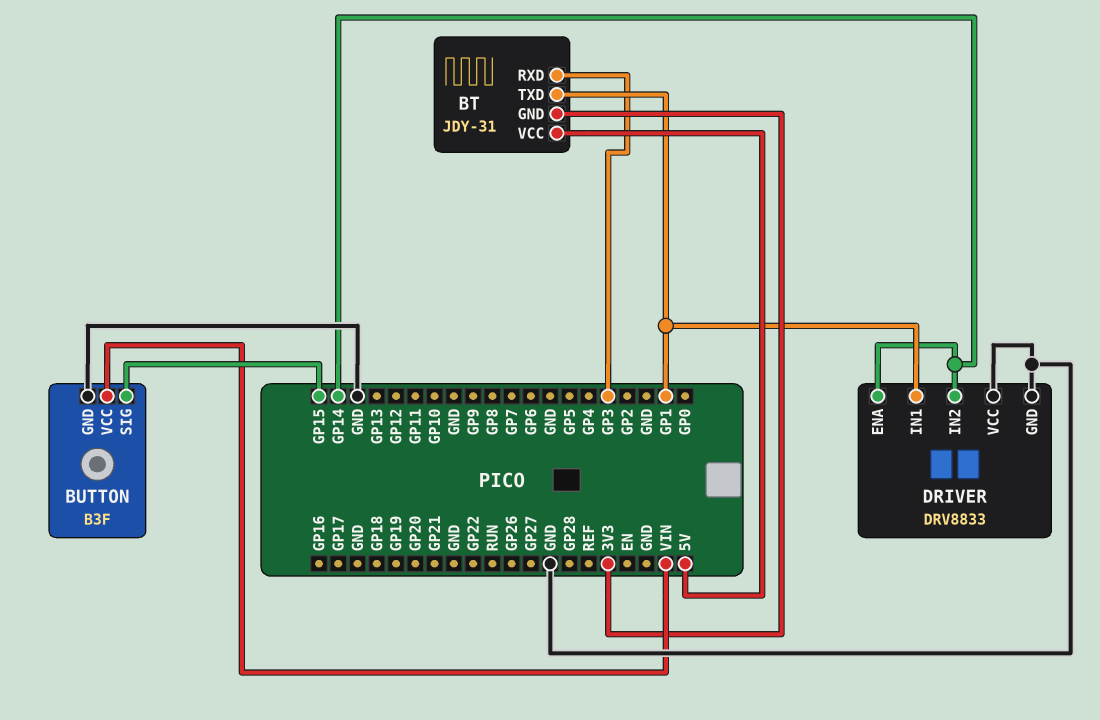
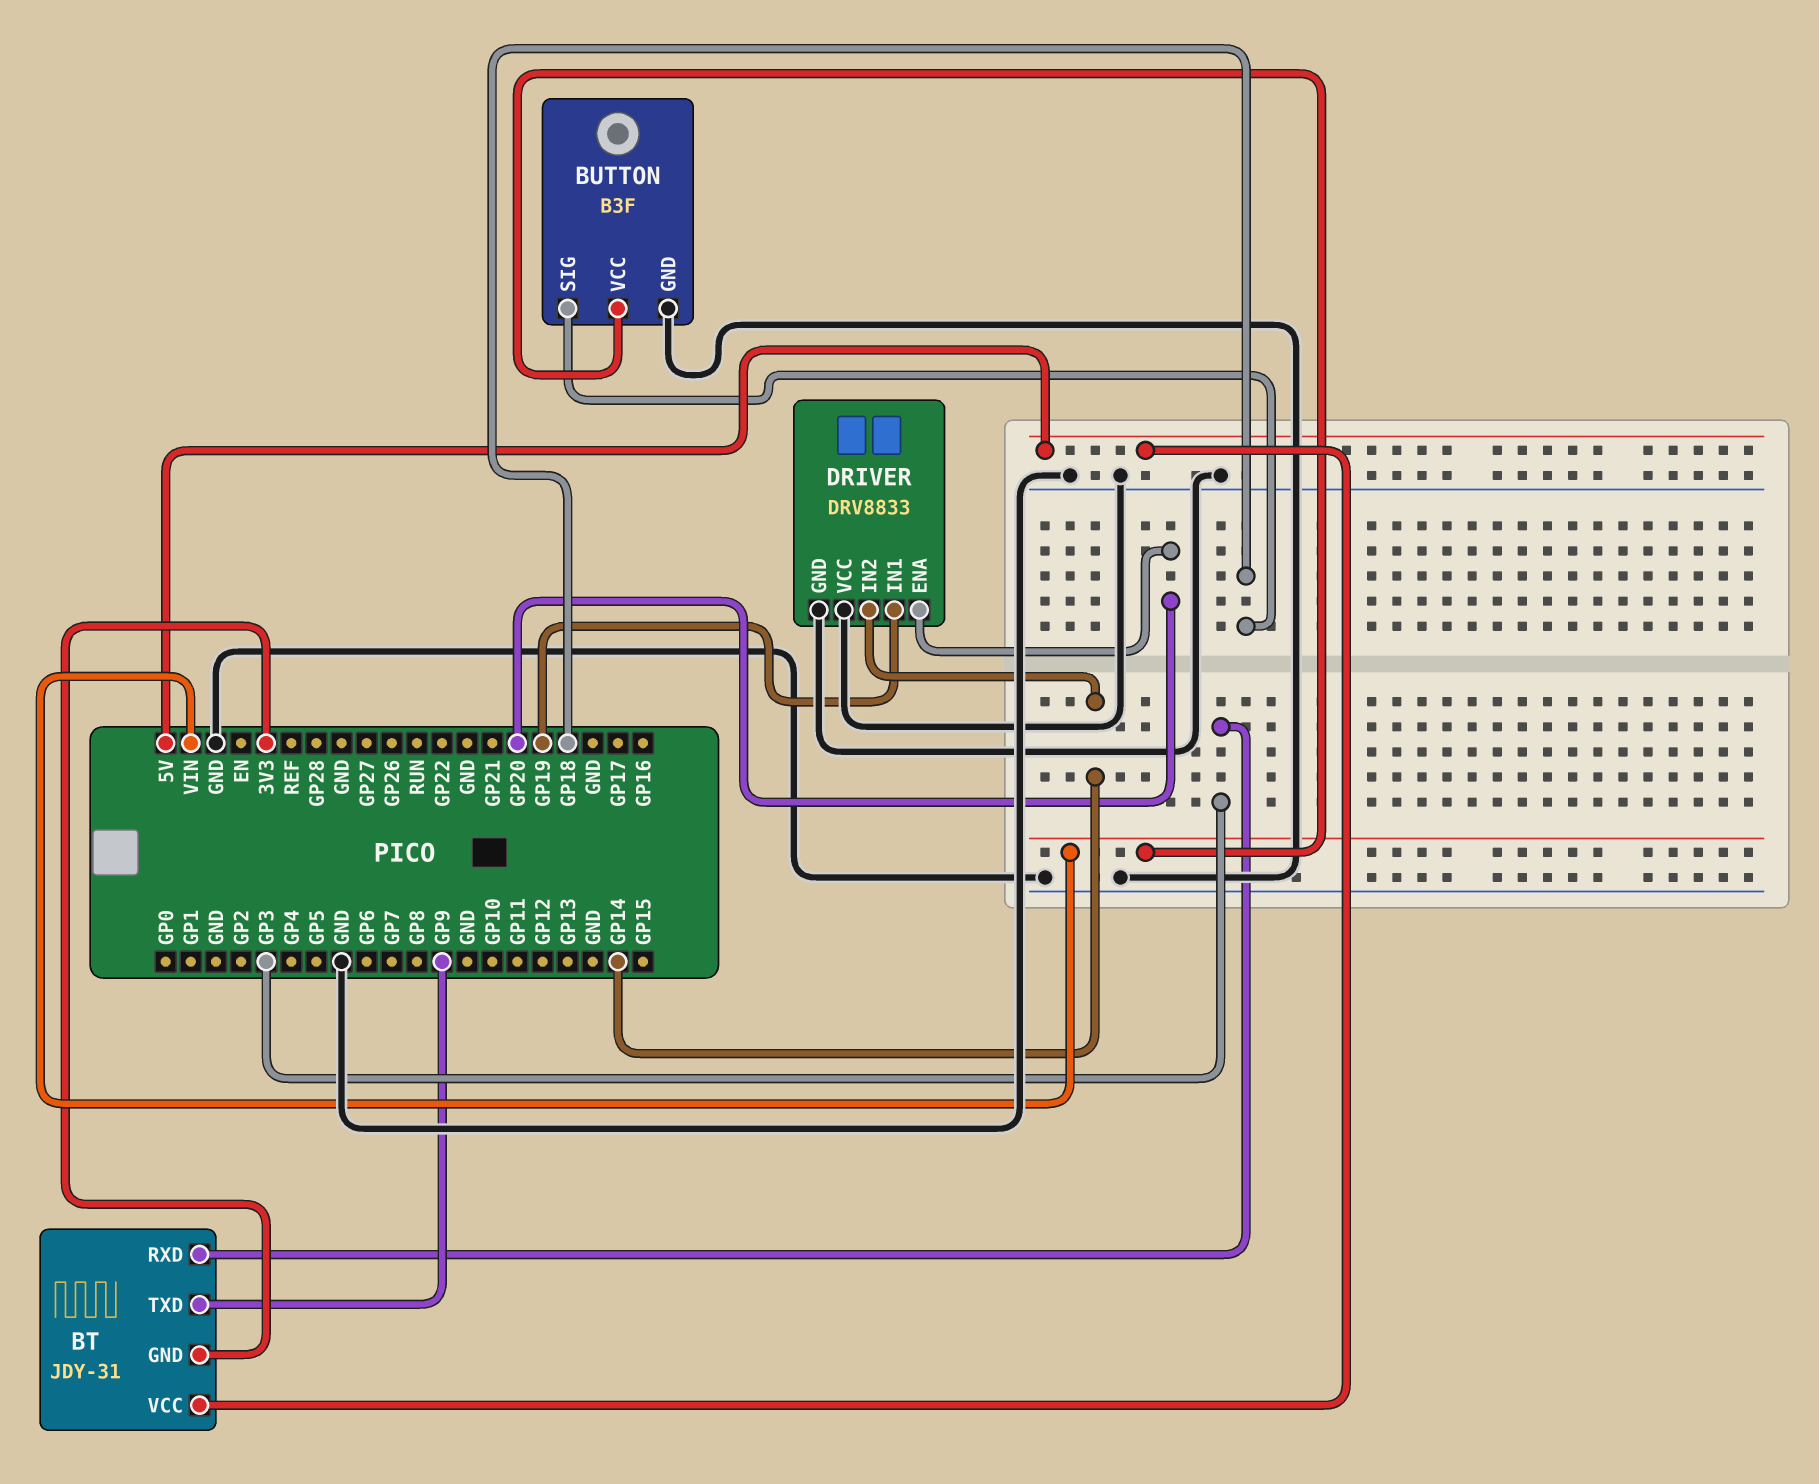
BT pin TXD: GP1 -> GP9
BUTTON pin SIG: GP15 -> GP18
DRIVER pin ENA: GP14 -> GP20
DRIVER pin IN1: GP1 -> GP19

